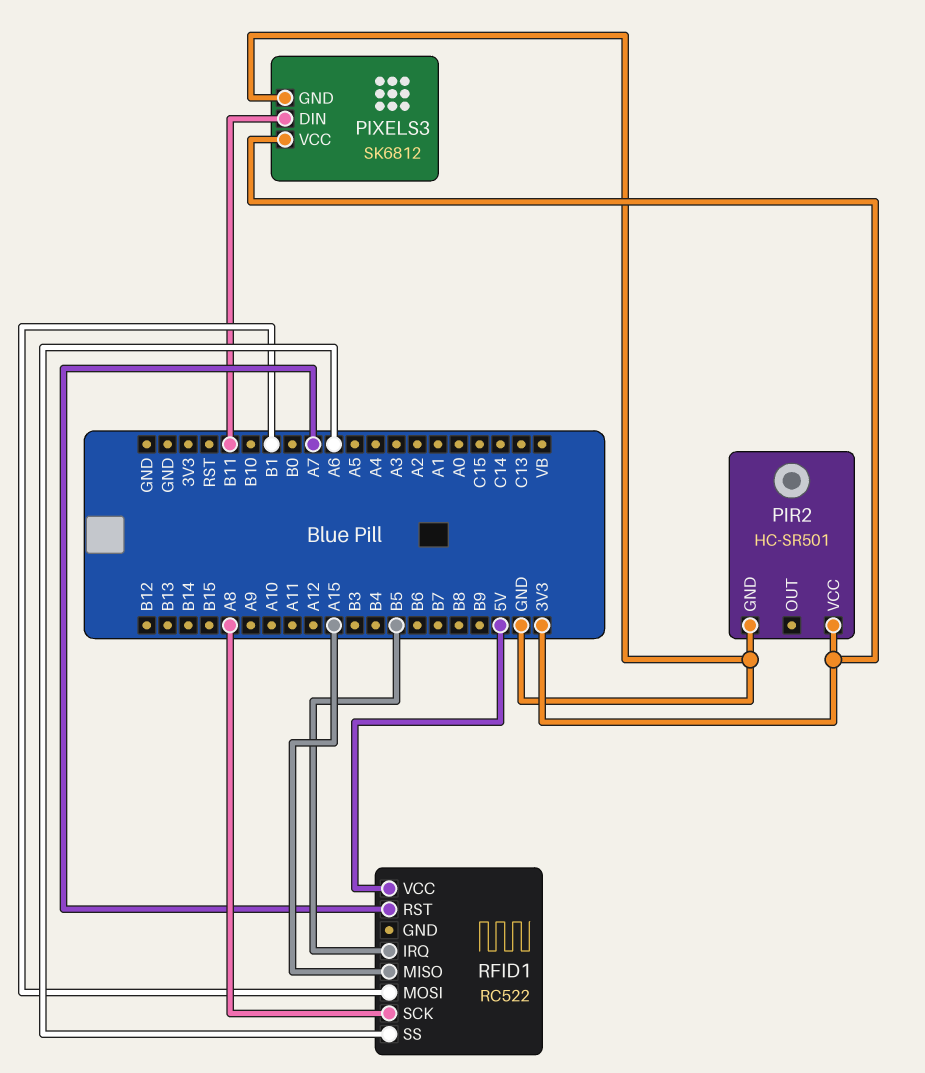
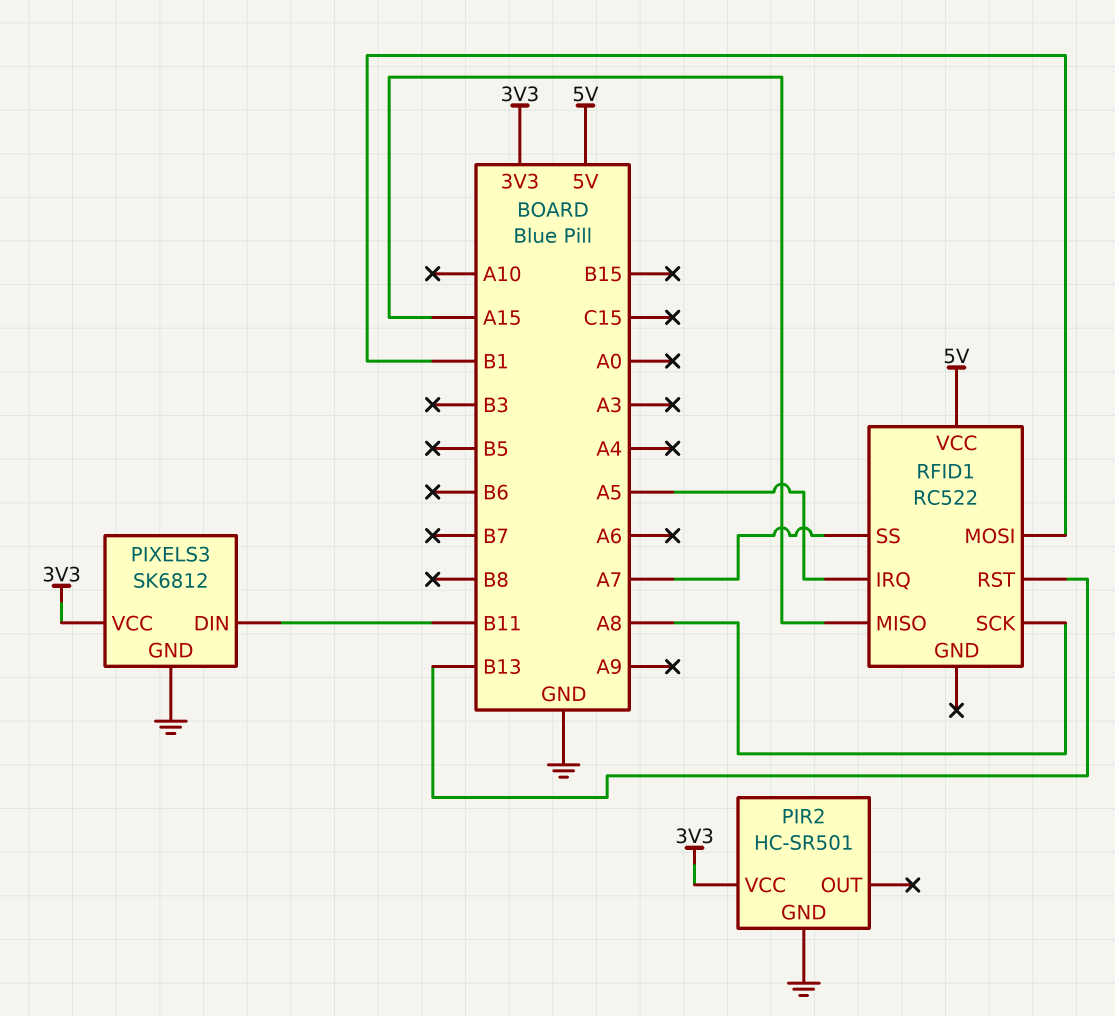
RFID1 pin IRQ: B5 -> A5
RFID1 pin RST: A7 -> B13
RFID1 pin SS: A6 -> A7

